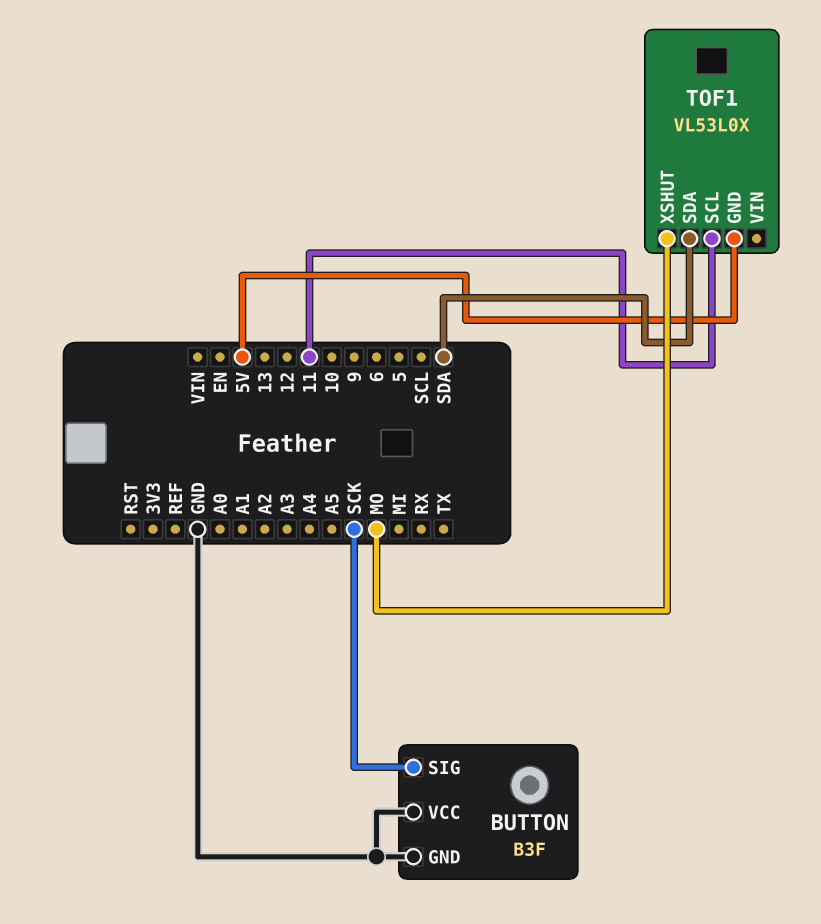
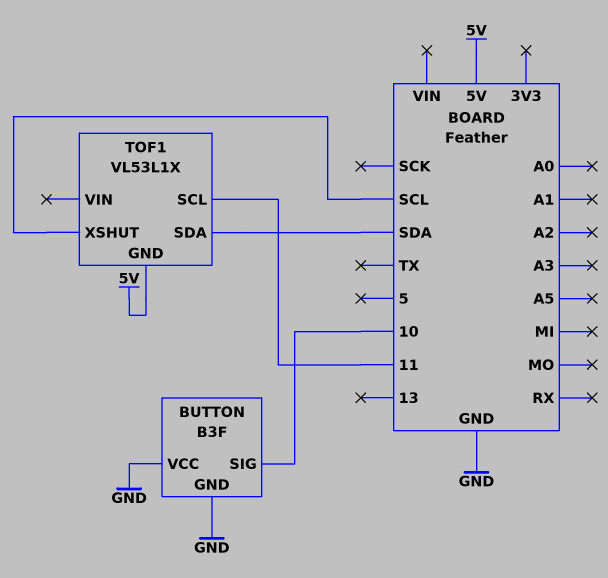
BUTTON pin SIG: SCK -> 10
TOF1: VL53L0X -> VL53L1X
TOF1 pin XSHUT: MO -> SCL

